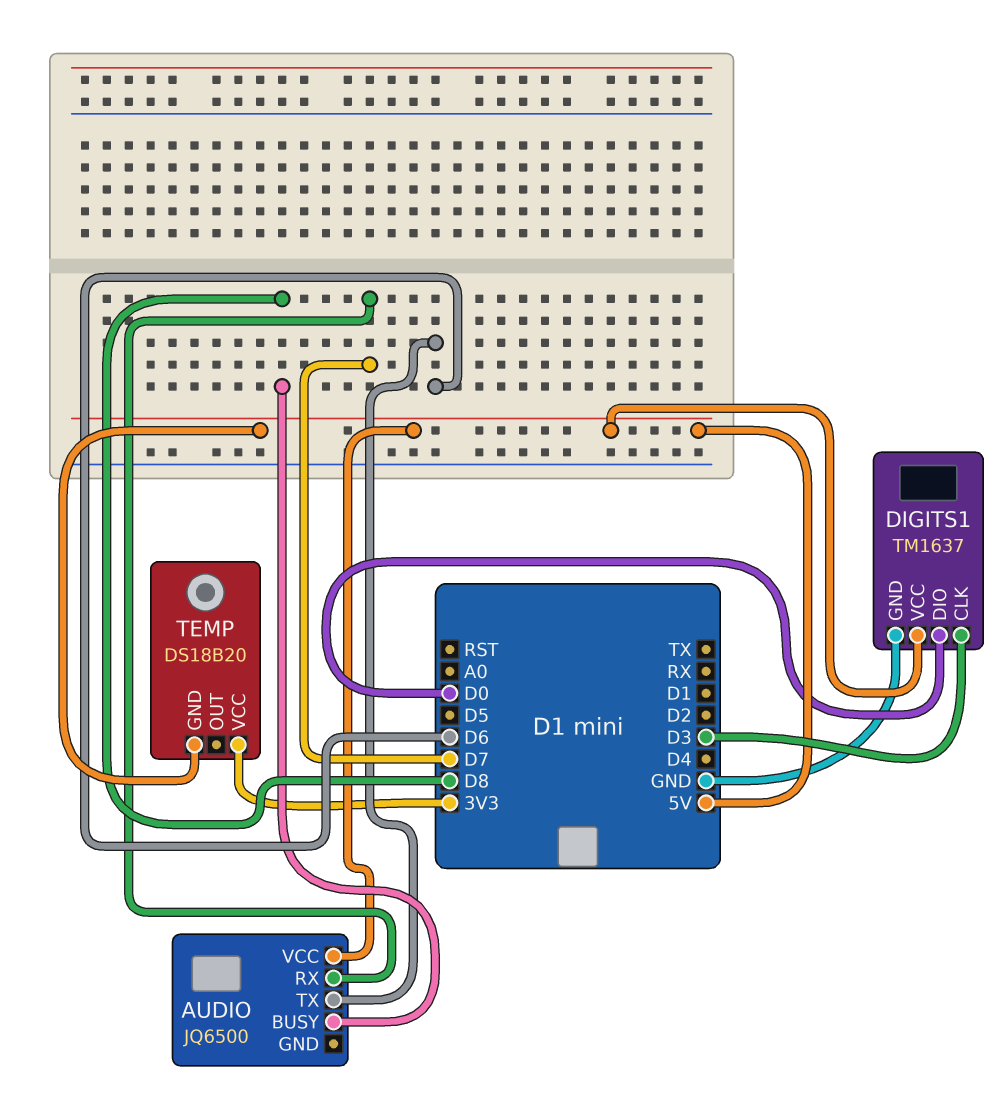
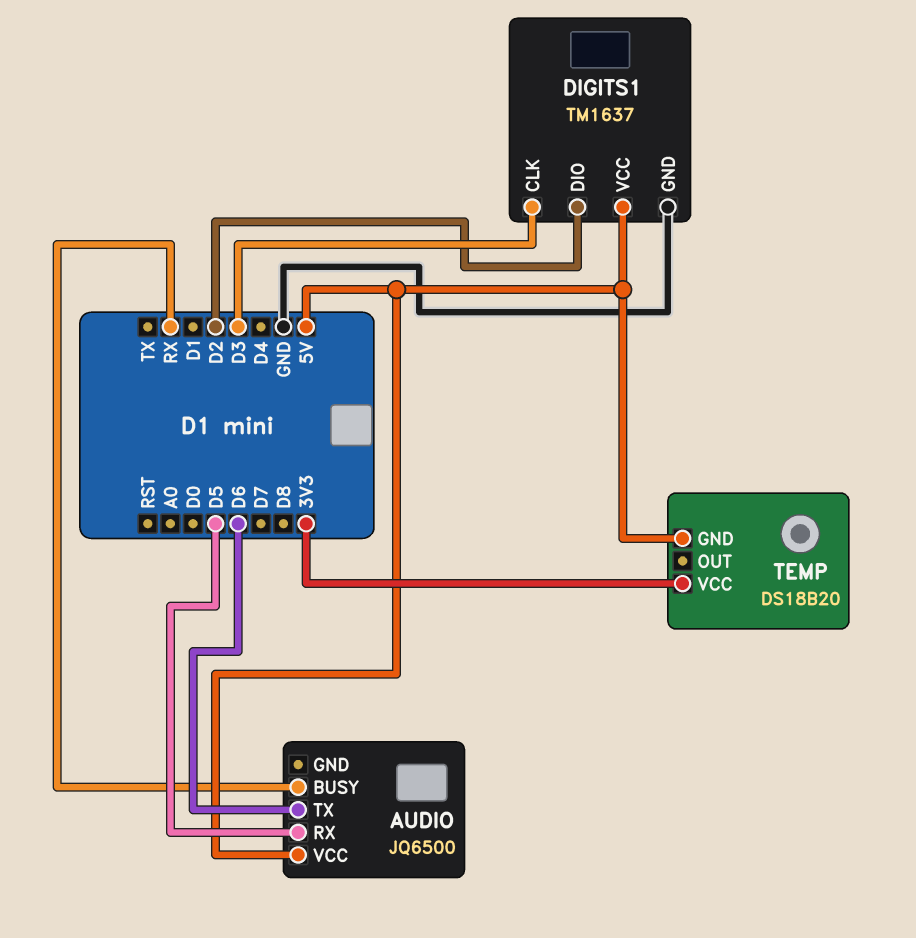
AUDIO pin BUSY: D8 -> RX
AUDIO pin RX: D7 -> D5
DIGITS1 pin DIO: D0 -> D2

